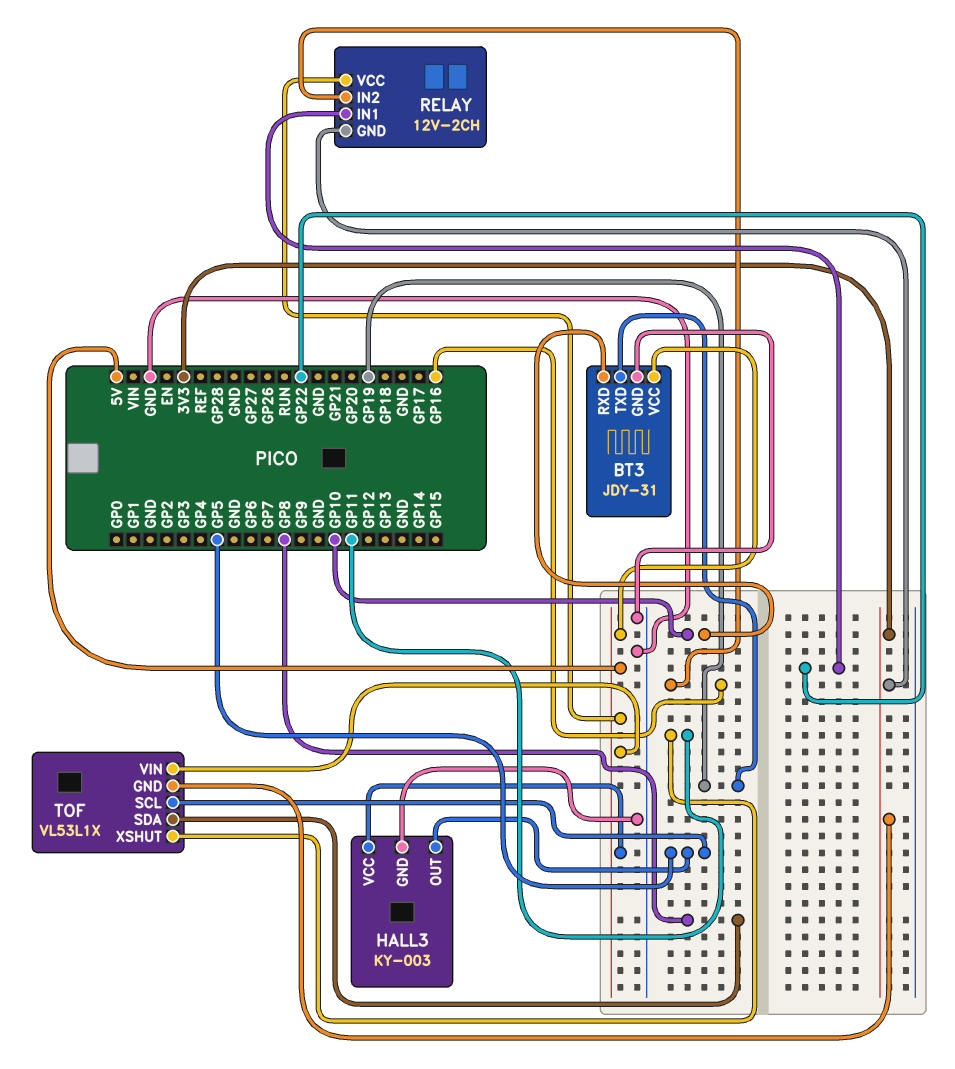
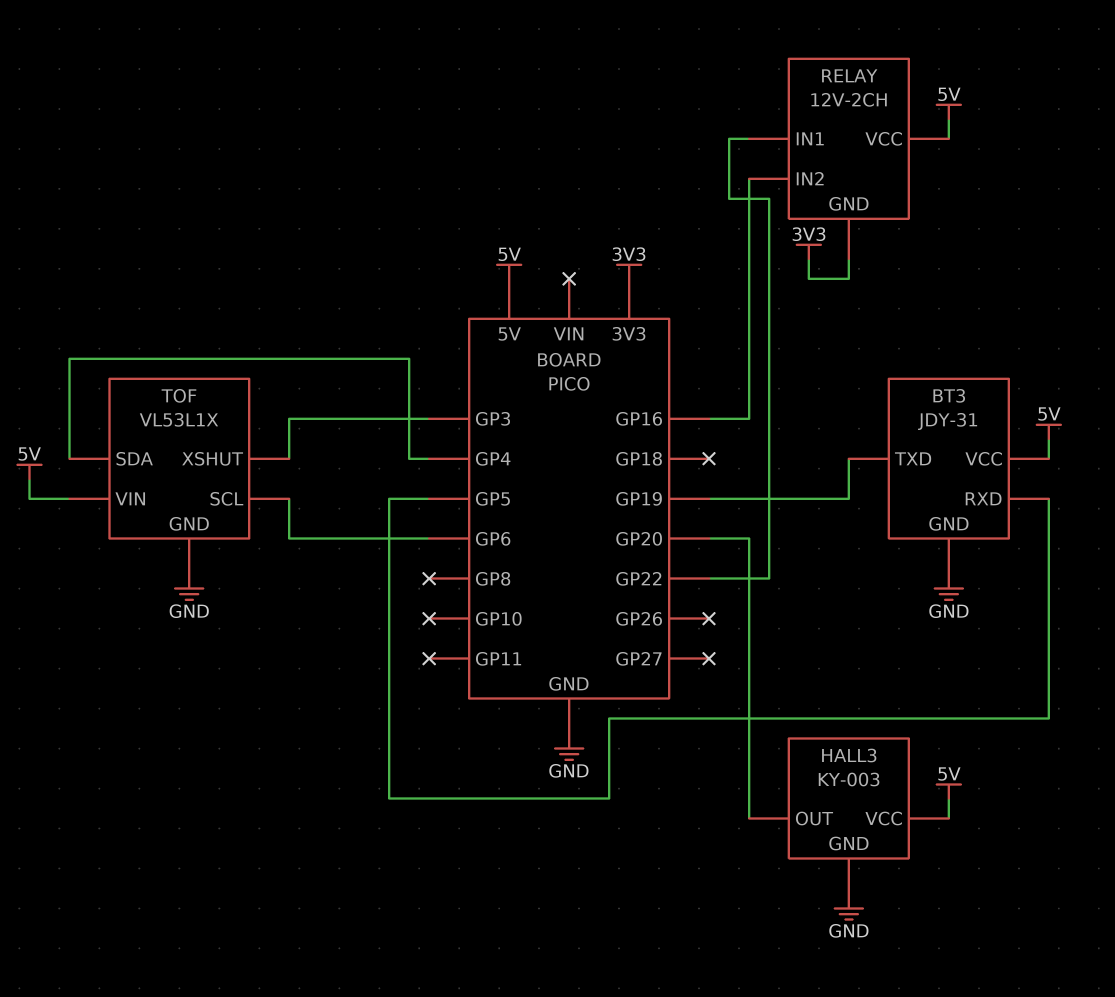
BT3 pin RXD: GP10 -> GP5
HALL3 pin OUT: GP5 -> GP20
TOF pin GND: 3V3 -> GND
TOF pin SCL: GP5 -> GP6
TOF pin SDA: GP8 -> GP4
TOF pin XSHUT: GP11 -> GP3

